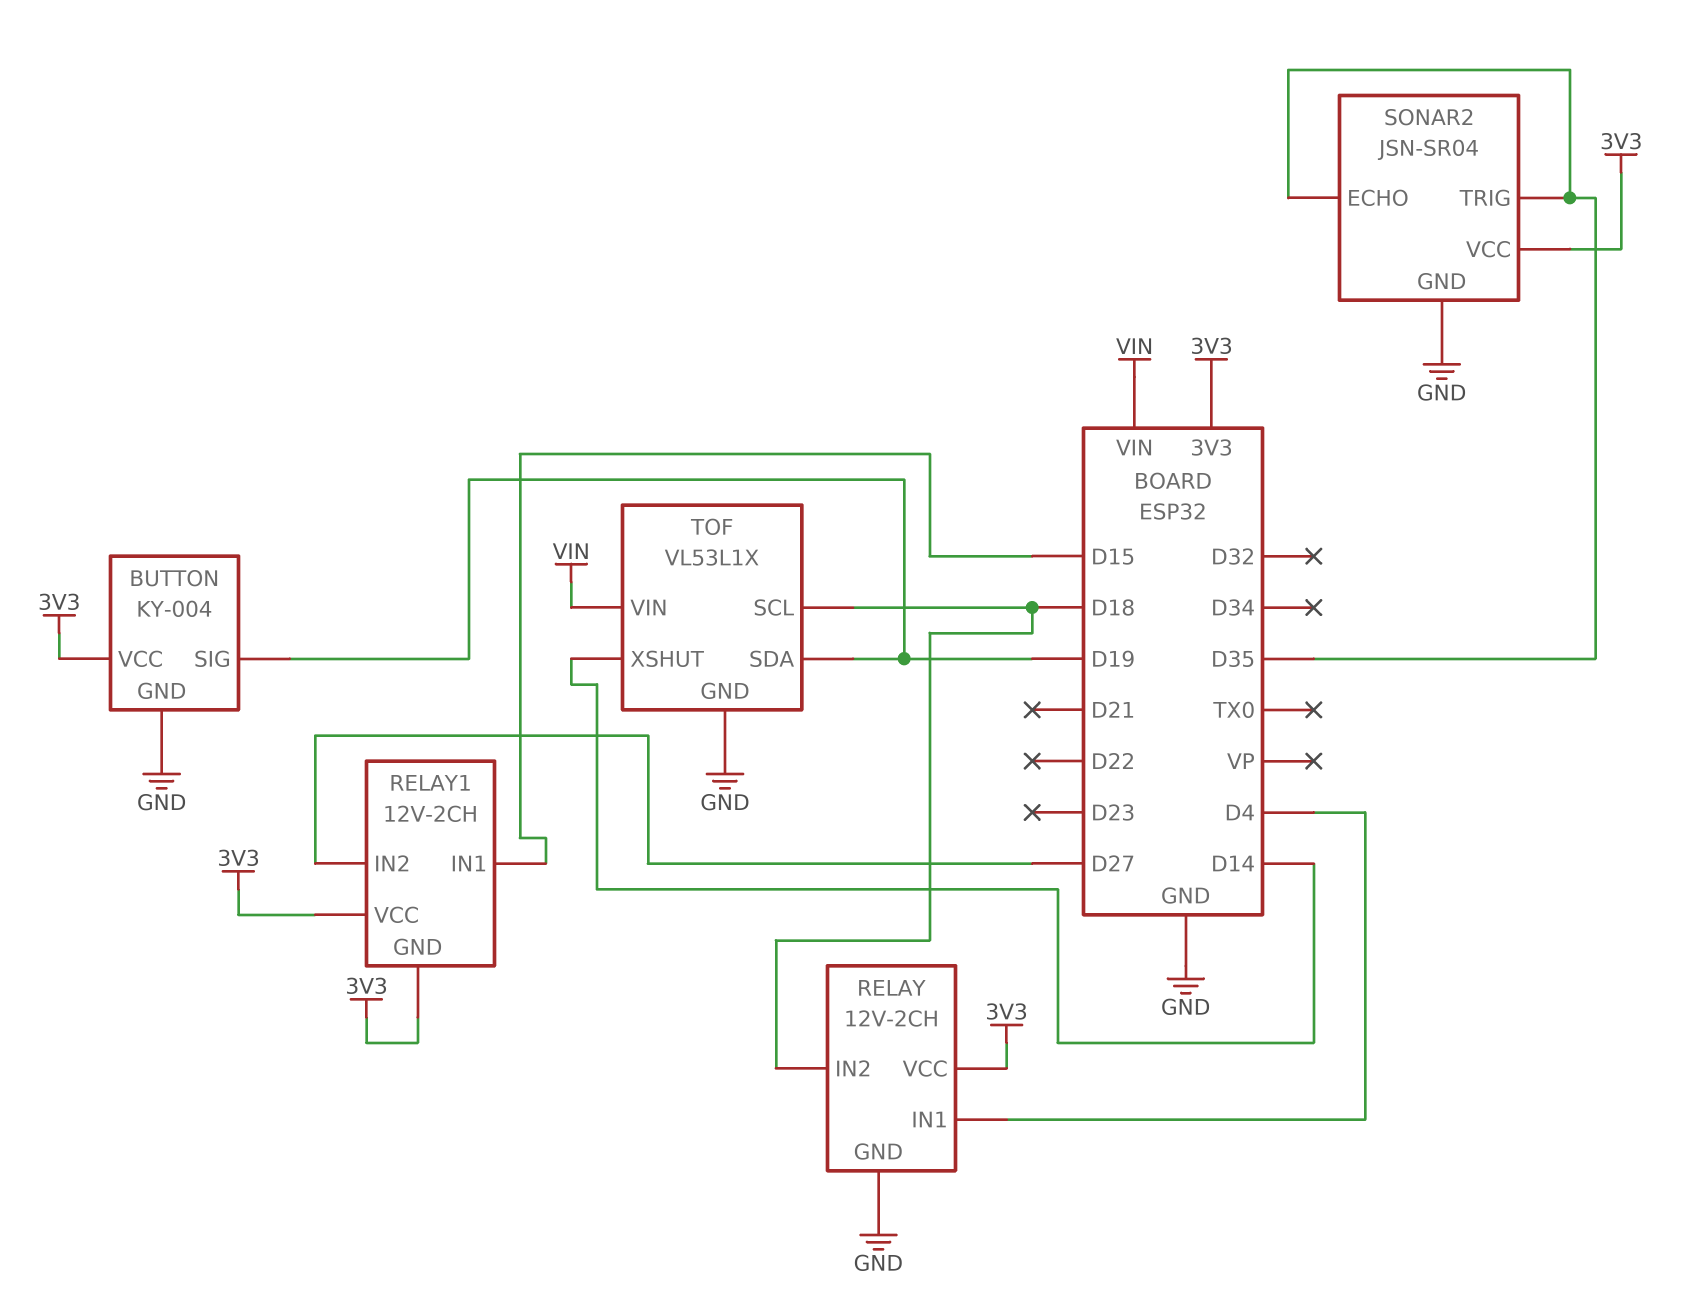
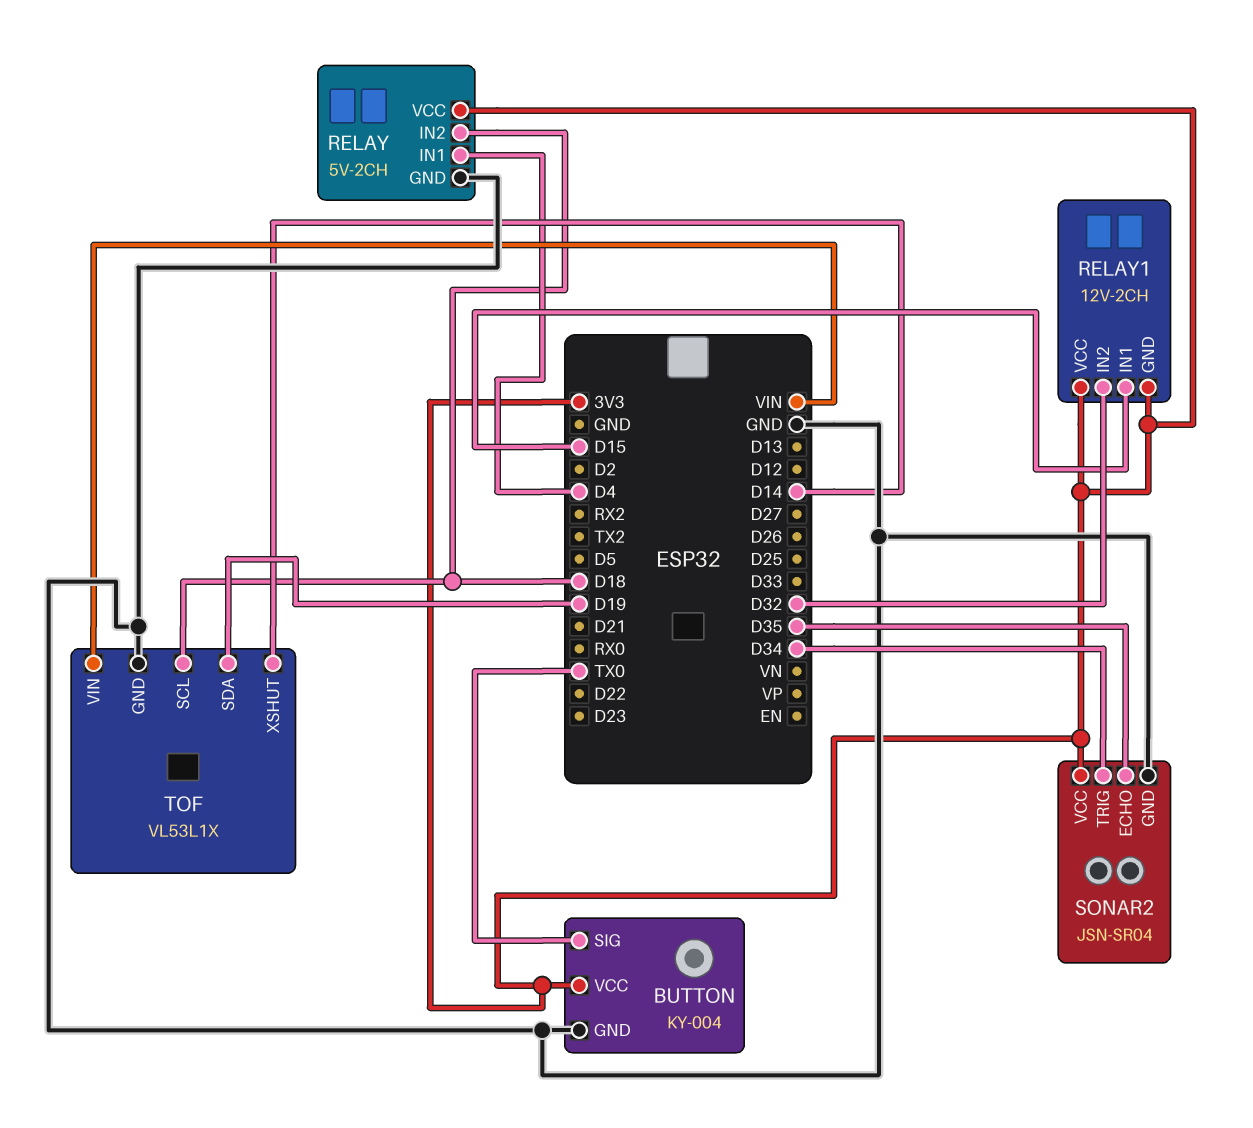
BUTTON pin SIG: D19 -> TX0
RELAY: 12V-2CH -> 5V-2CH
RELAY1 pin IN2: D27 -> D32
SONAR2 pin TRIG: D35 -> D34

